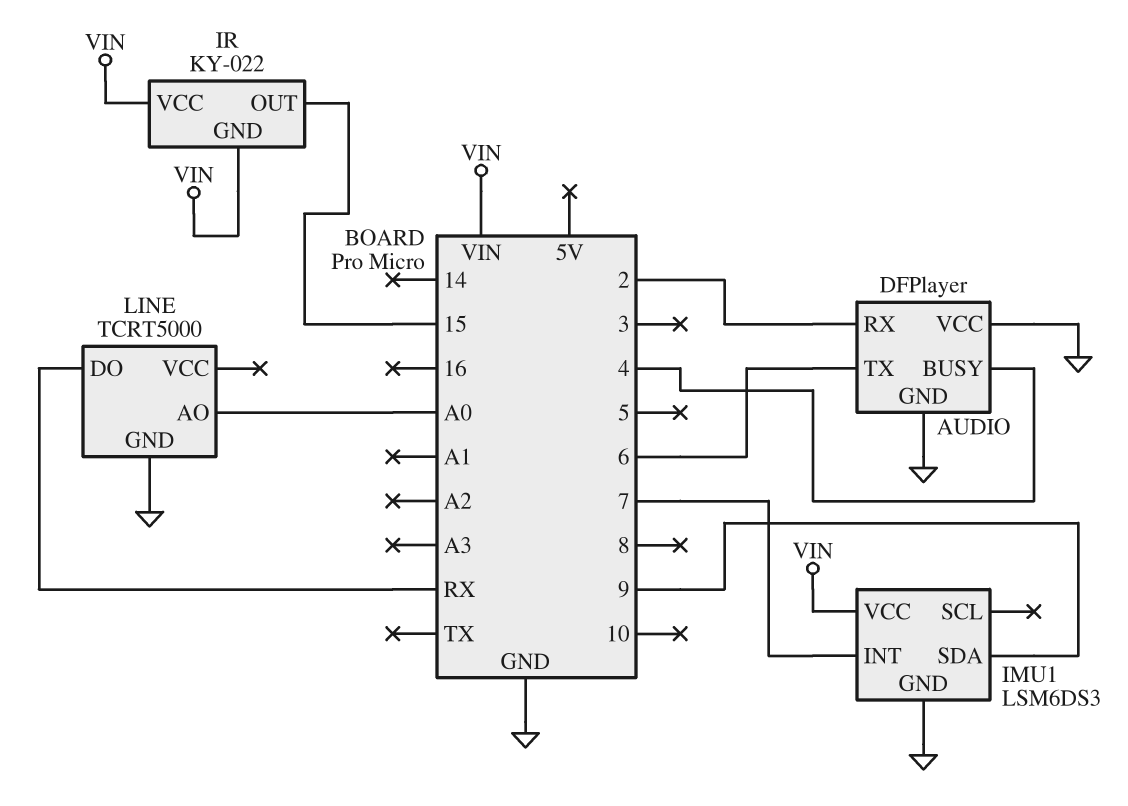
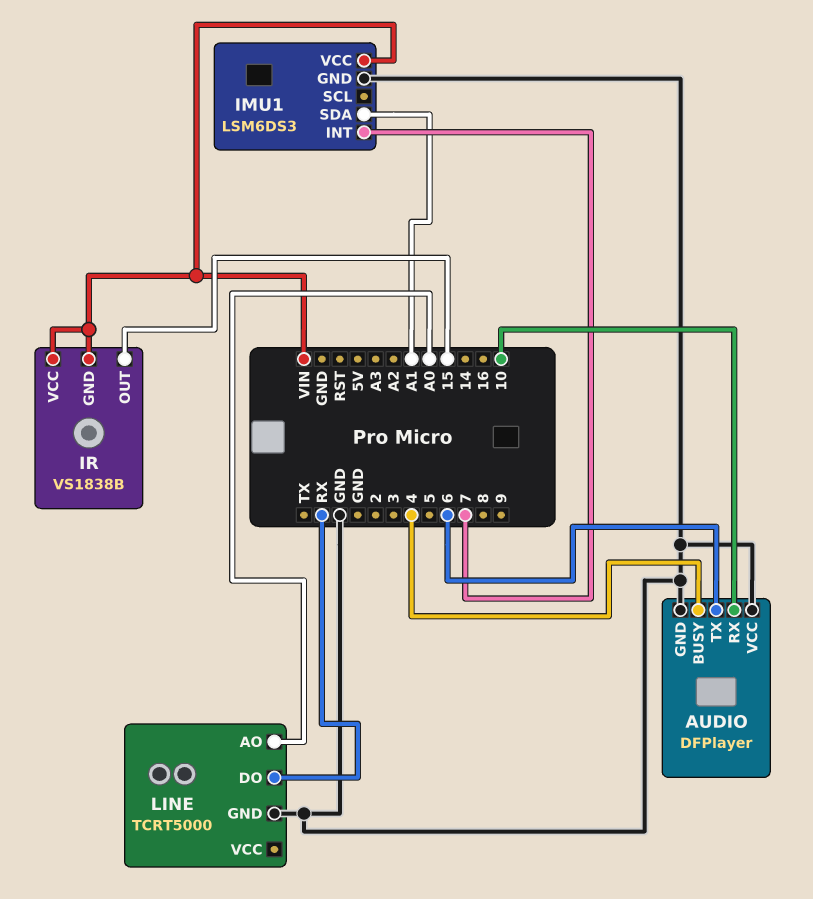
AUDIO pin RX: 2 -> 10
IMU1 pin SDA: 9 -> A1
IR: KY-022 -> VS1838B

